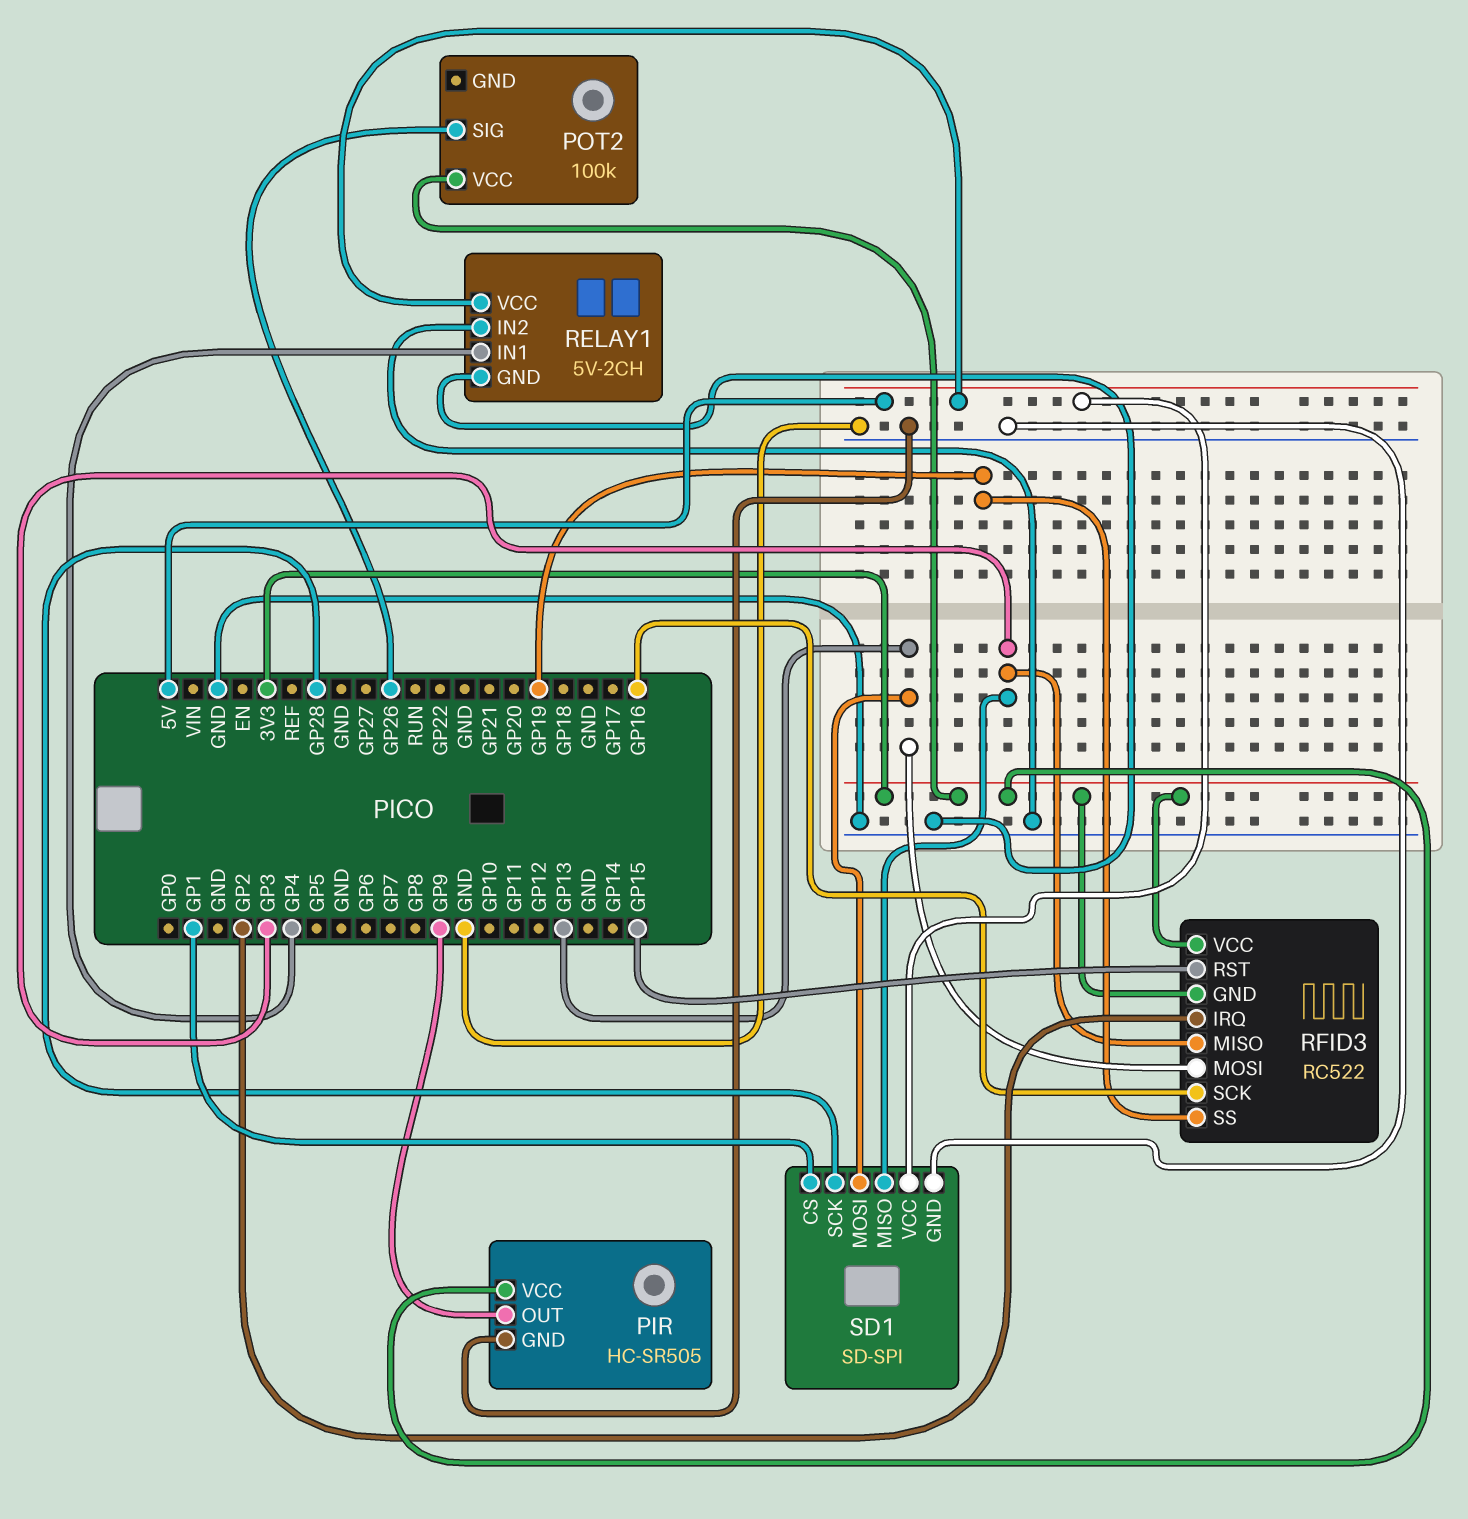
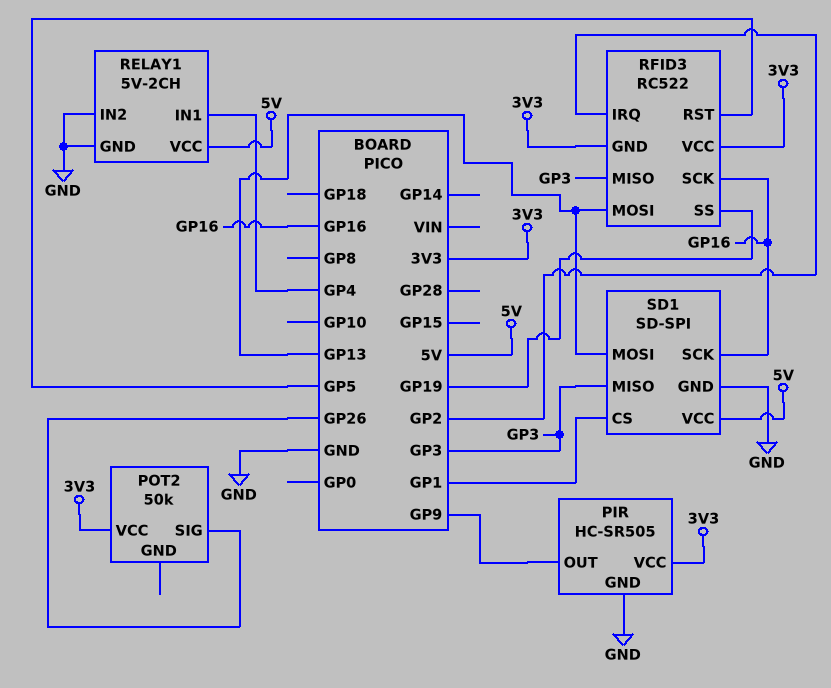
POT2: 100k -> 50k
RFID3 pin RST: GP15 -> GP5
SD1 pin SCK: GP28 -> GP16

